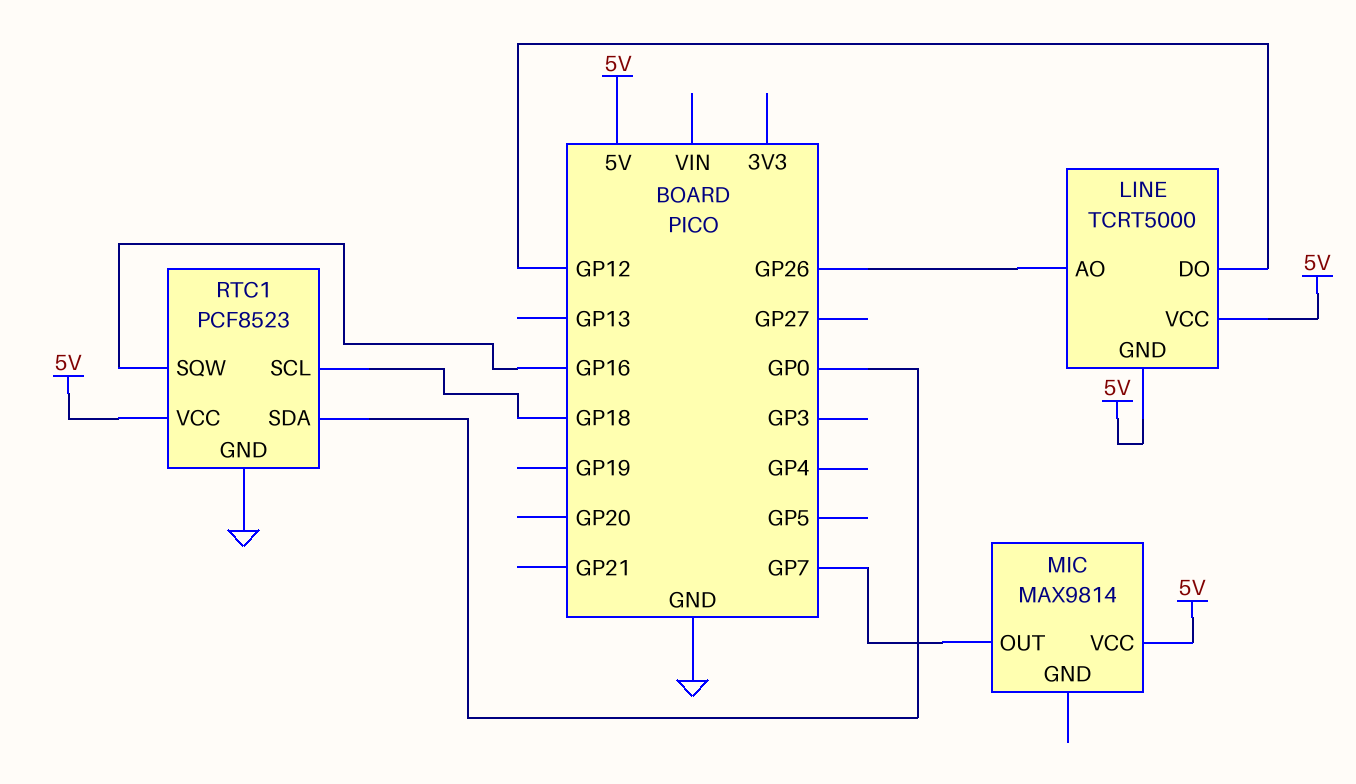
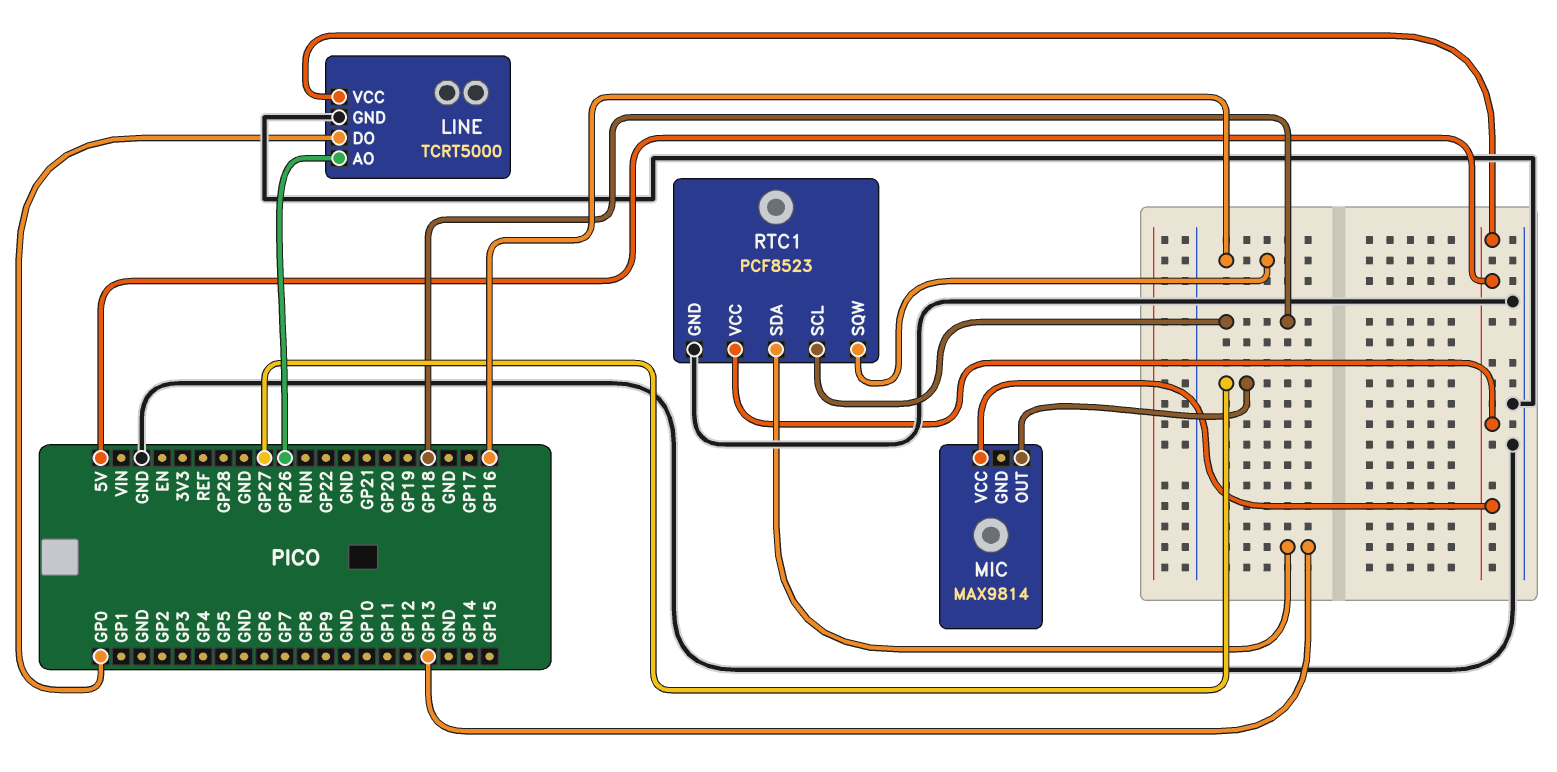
LINE pin DO: GP12 -> GP0
LINE pin GND: 5V -> GND
MIC pin OUT: GP7 -> GP27
RTC1 pin SDA: GP0 -> GP13

